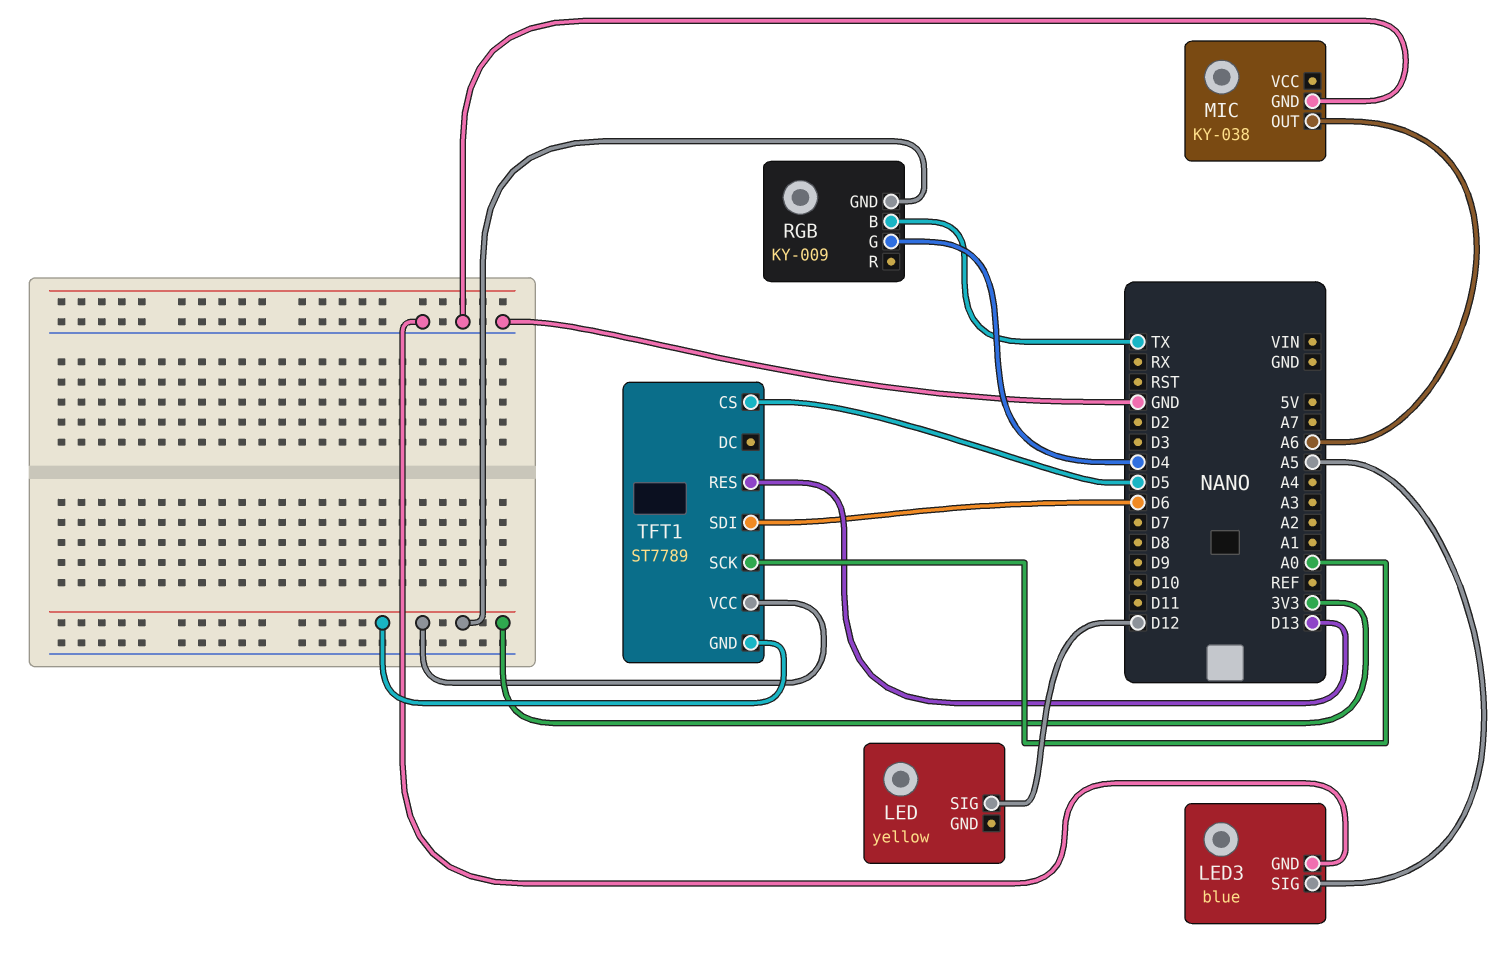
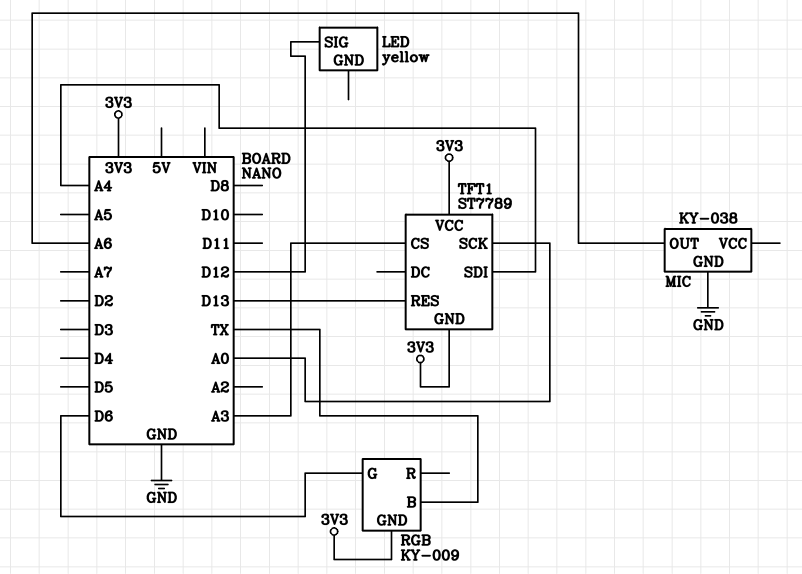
LED3: blue -> none
LED3 pin GND: GND -> none
LED3 pin SIG: A5 -> none
RGB pin G: D4 -> D6
TFT1 pin CS: D5 -> A3
TFT1 pin SDI: D6 -> A4

